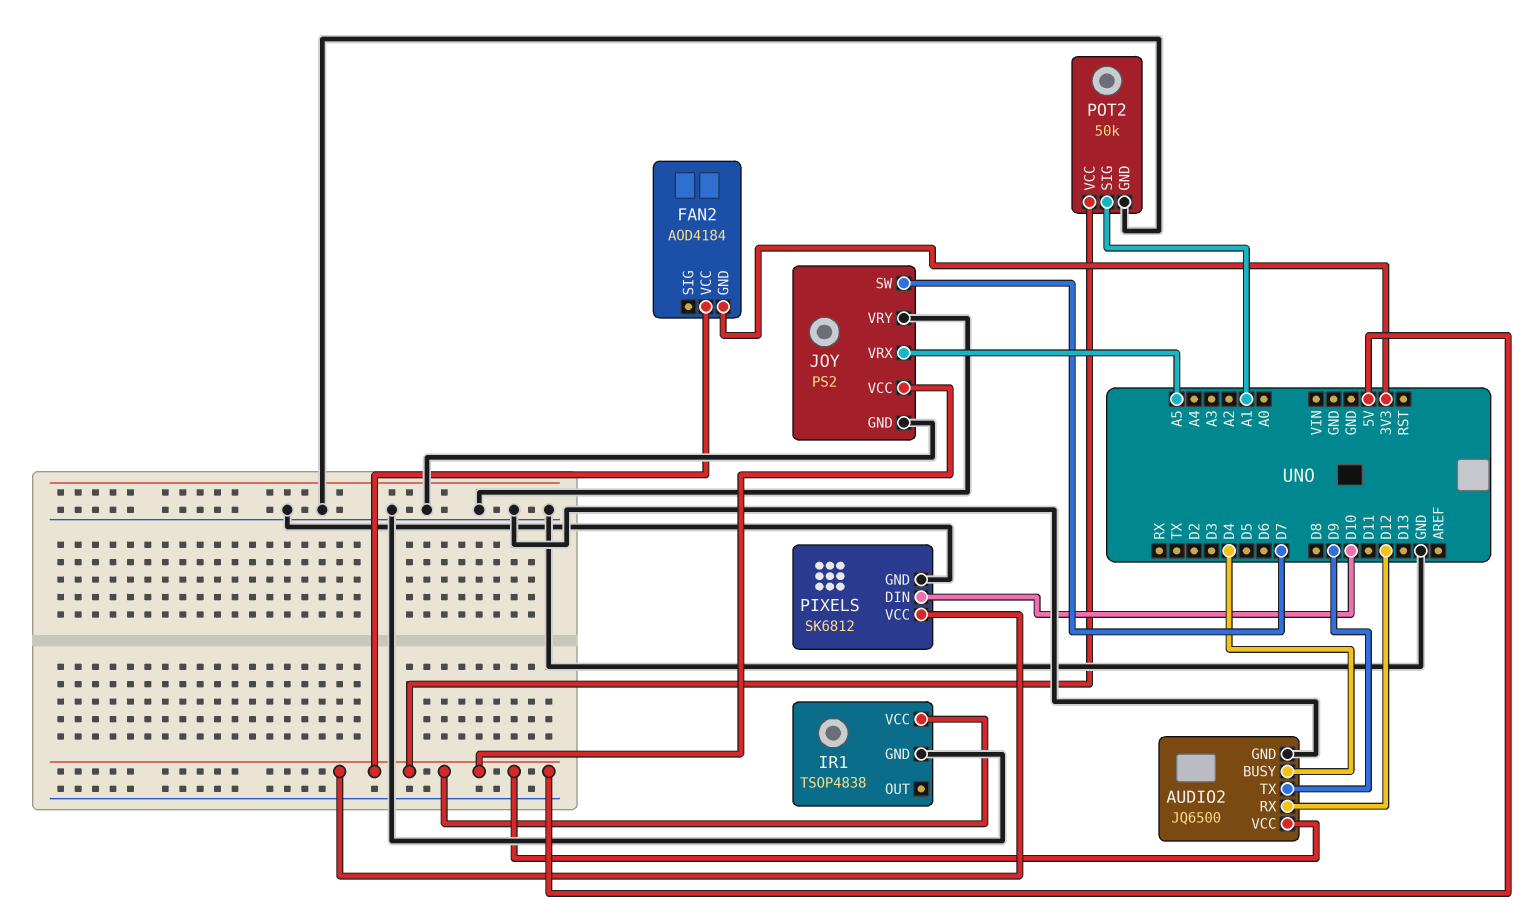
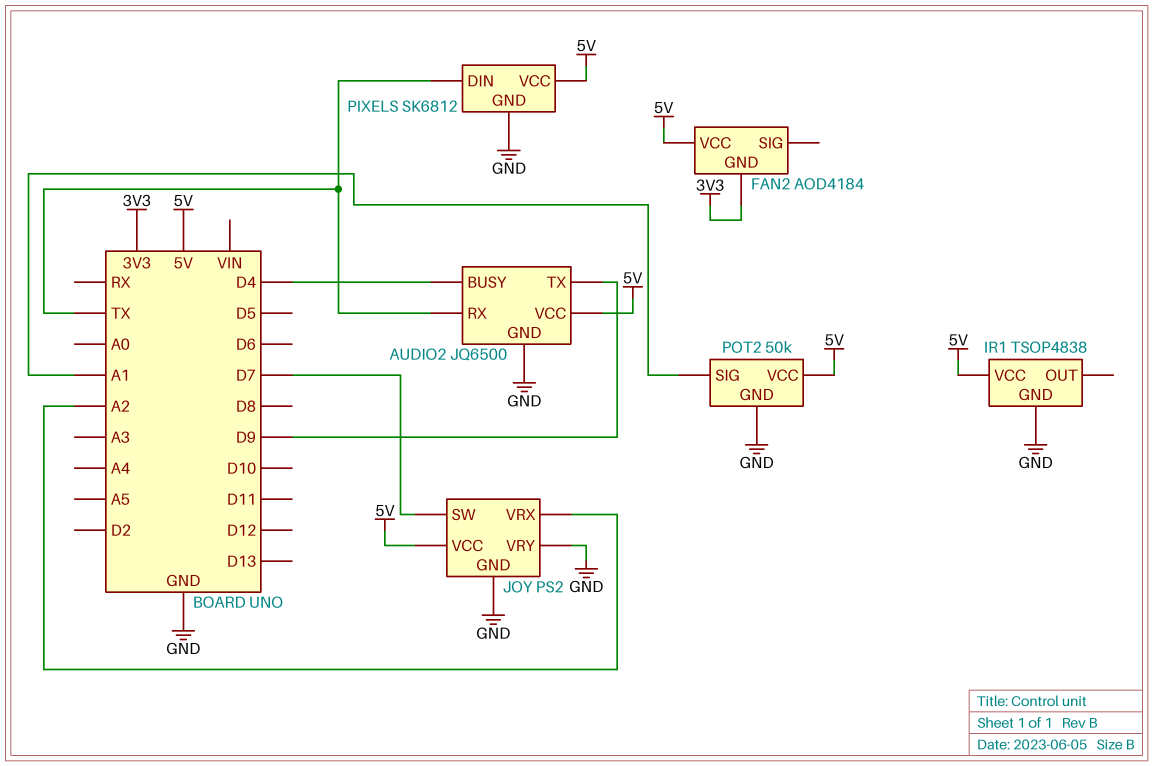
AUDIO2 pin RX: D12 -> TX
JOY pin VRX: A5 -> A2
PIXELS pin DIN: D10 -> TX

